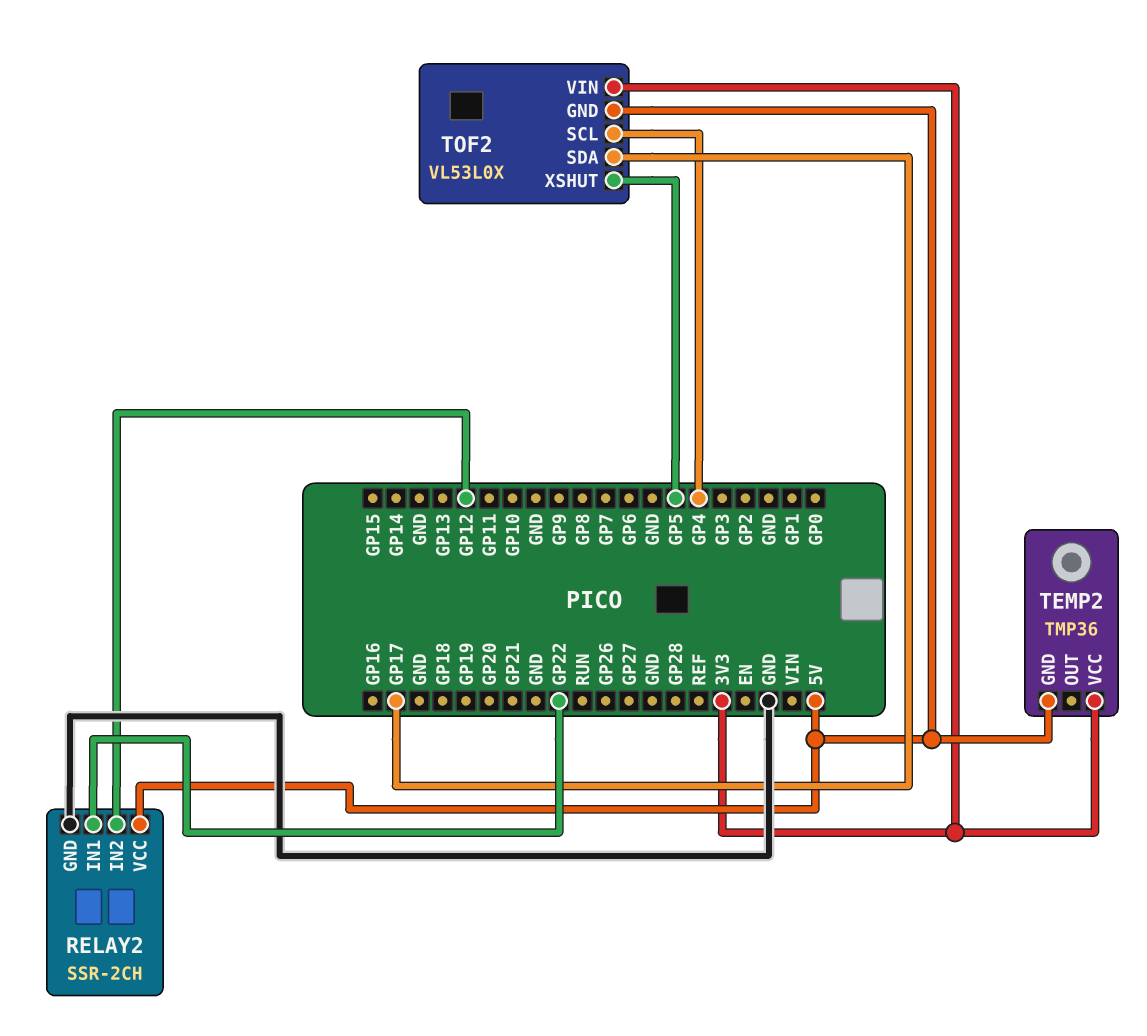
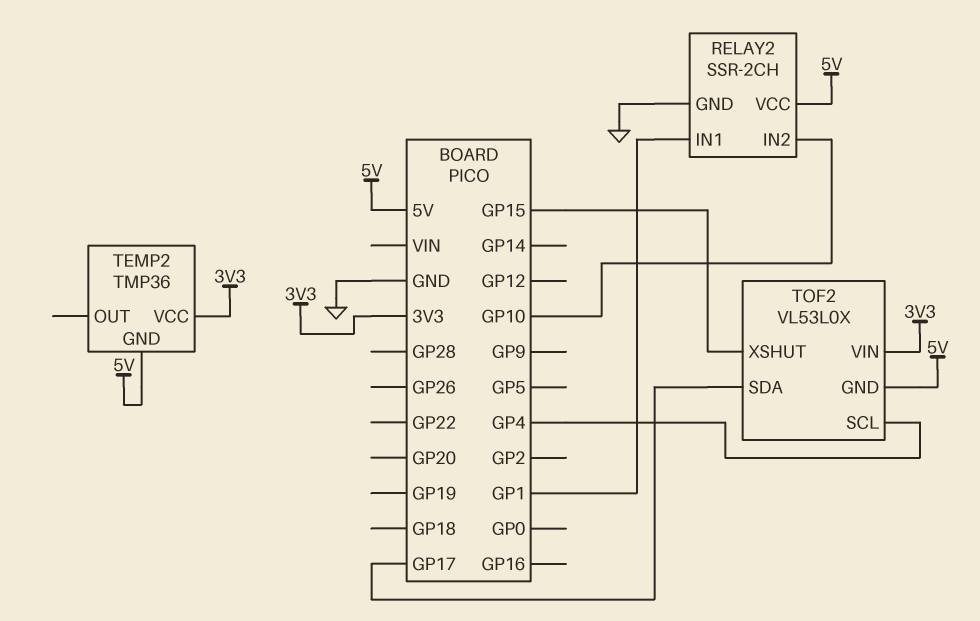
RELAY2 pin IN1: GP22 -> GP1
RELAY2 pin IN2: GP12 -> GP10
TOF2 pin XSHUT: GP5 -> GP15

